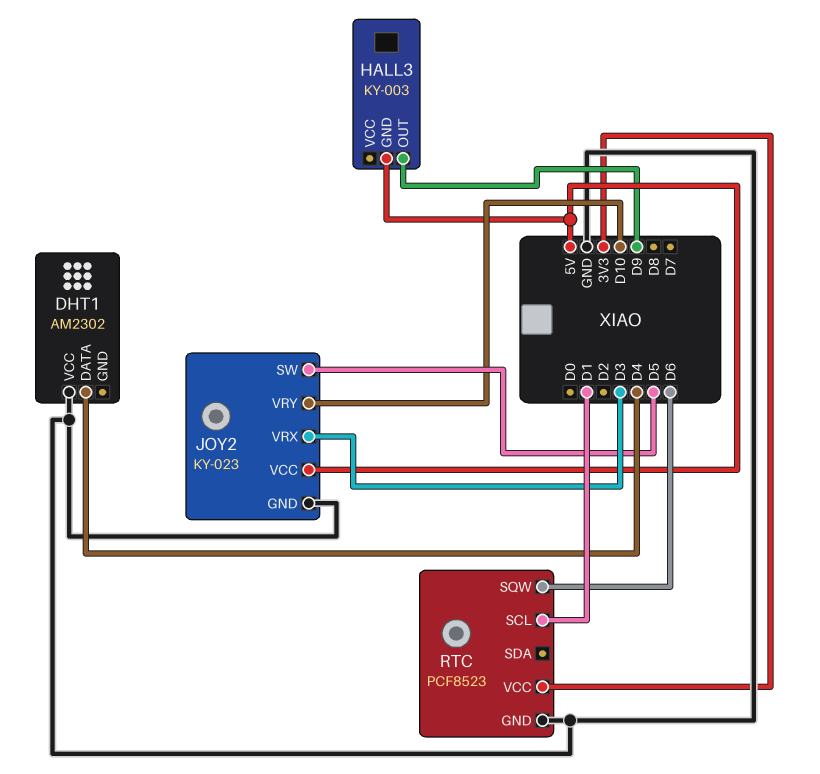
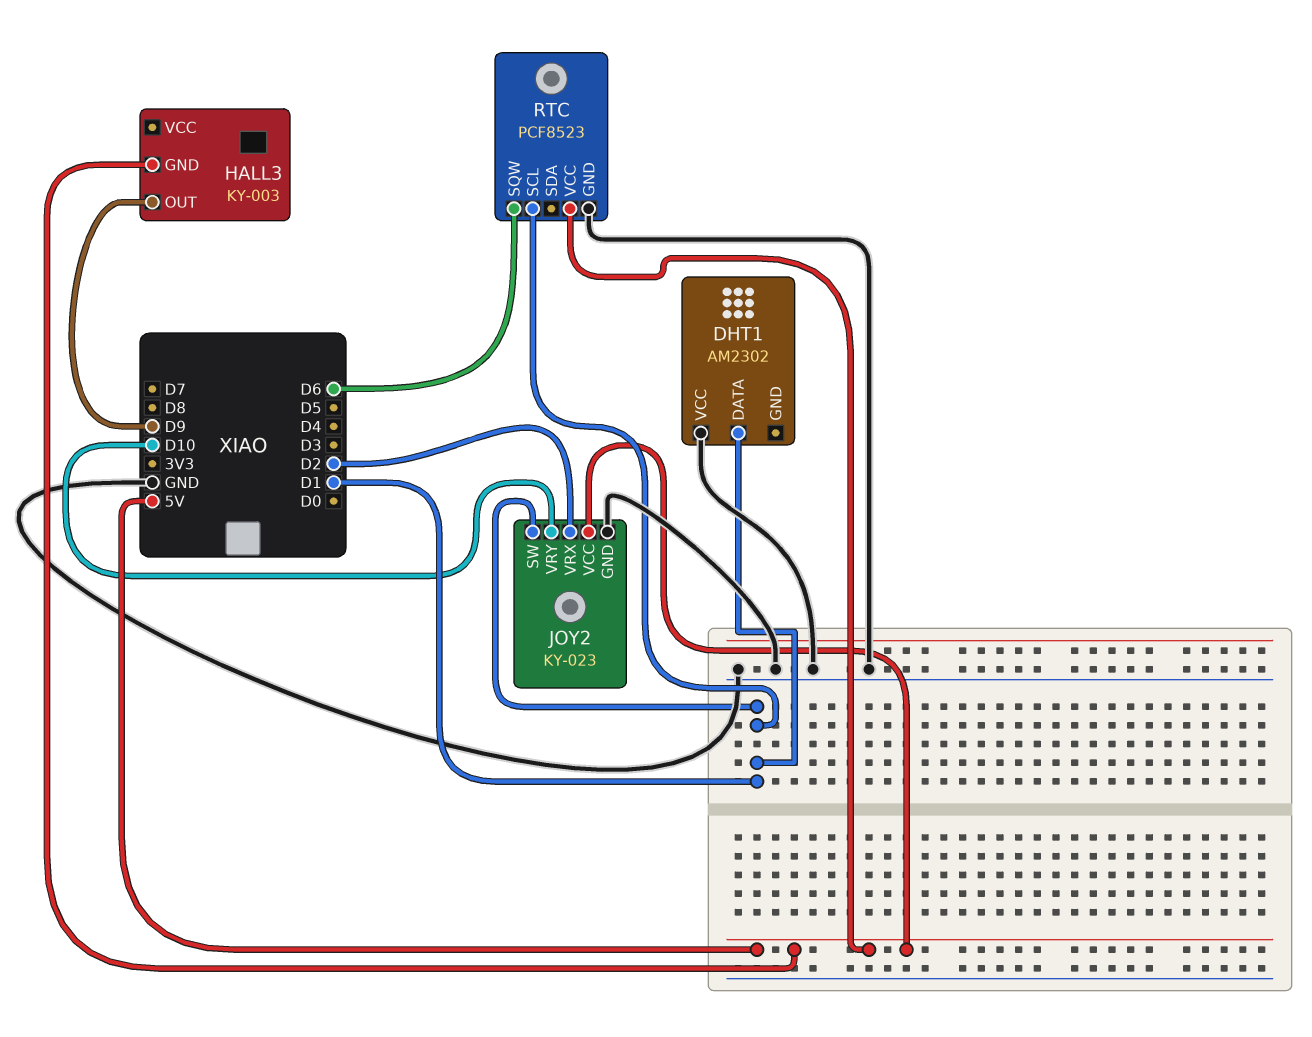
DHT1 pin DATA: D4 -> D1
JOY2 pin SW: D5 -> D1
JOY2 pin VRX: D3 -> D2
RTC pin VCC: 3V3 -> 5V

